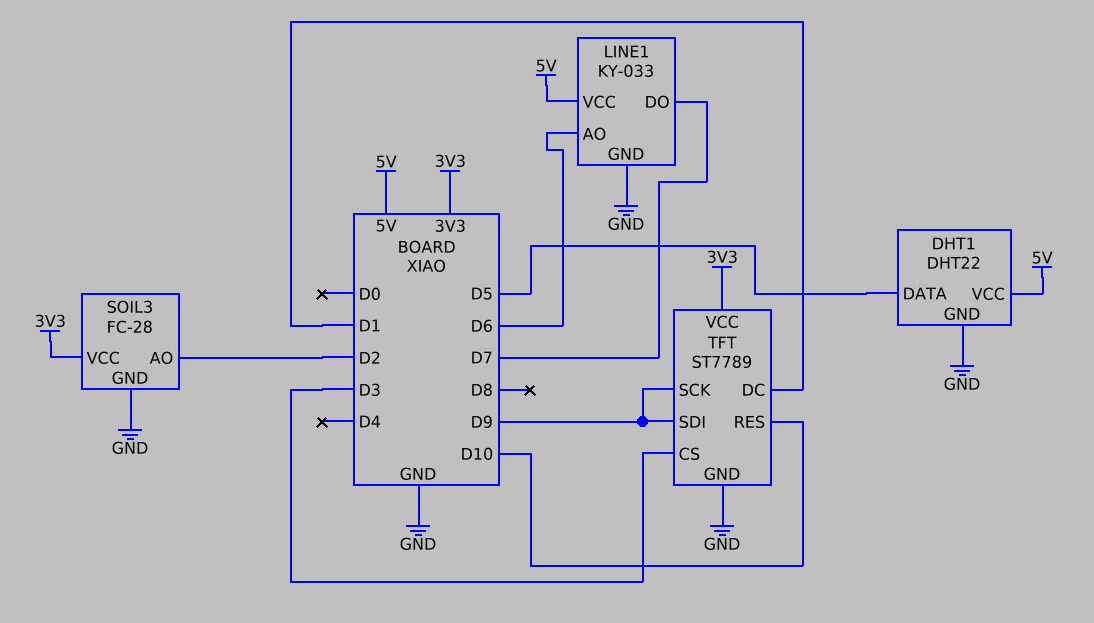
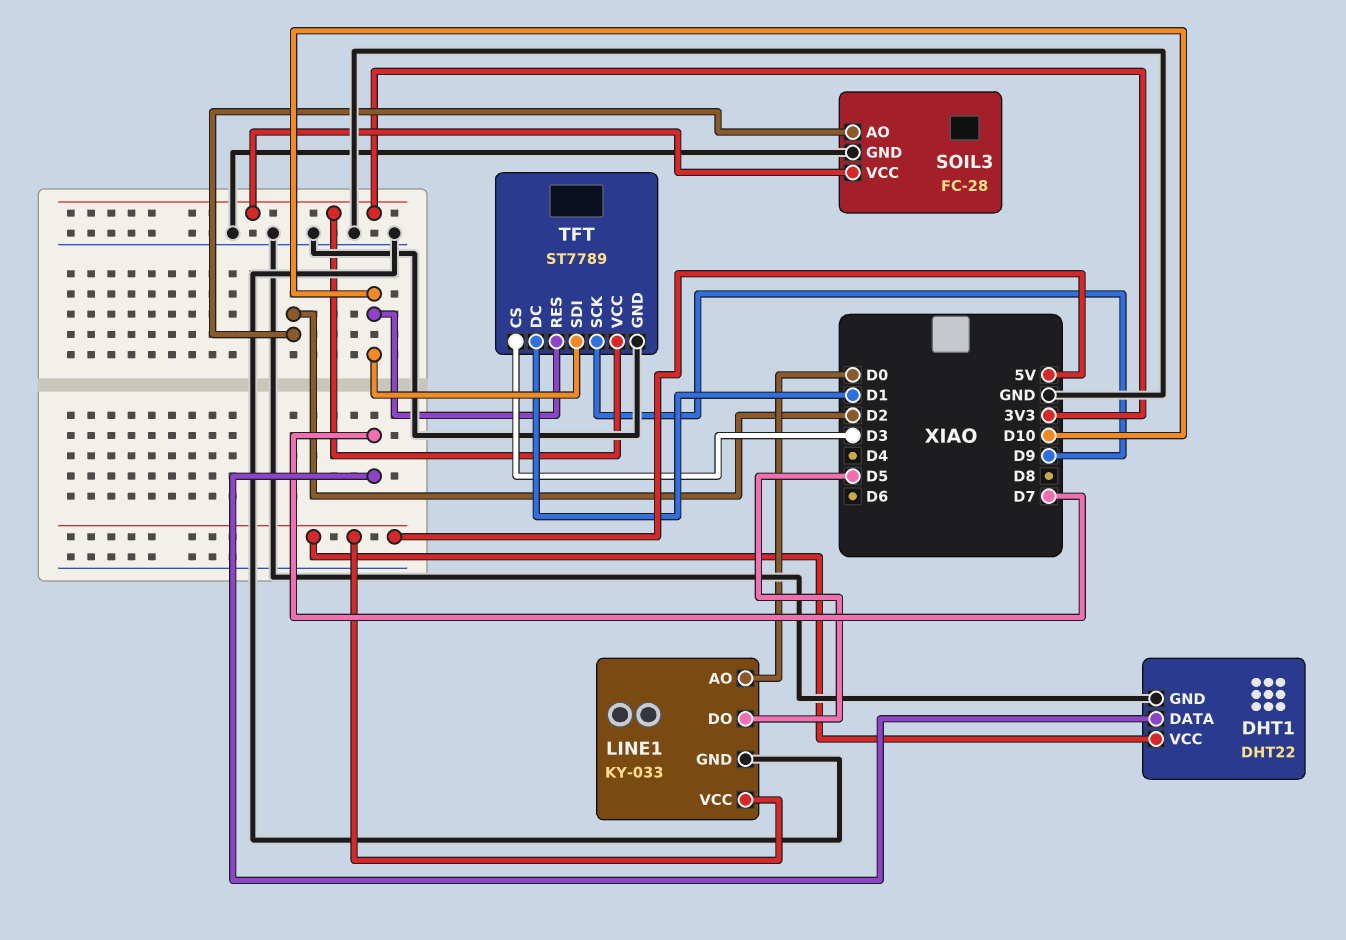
DHT1 pin DATA: D5 -> D7
LINE1 pin AO: D6 -> D0
LINE1 pin DO: D7 -> D5
TFT pin SDI: D9 -> D10

